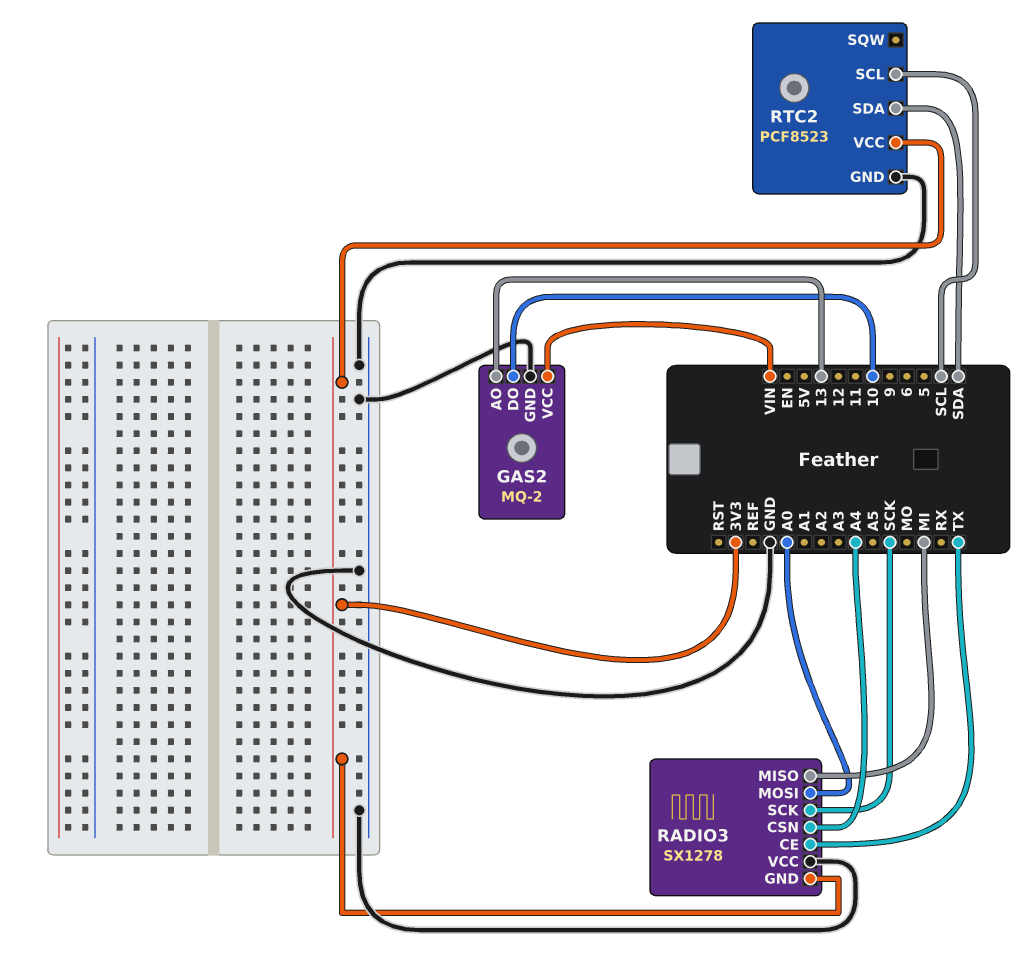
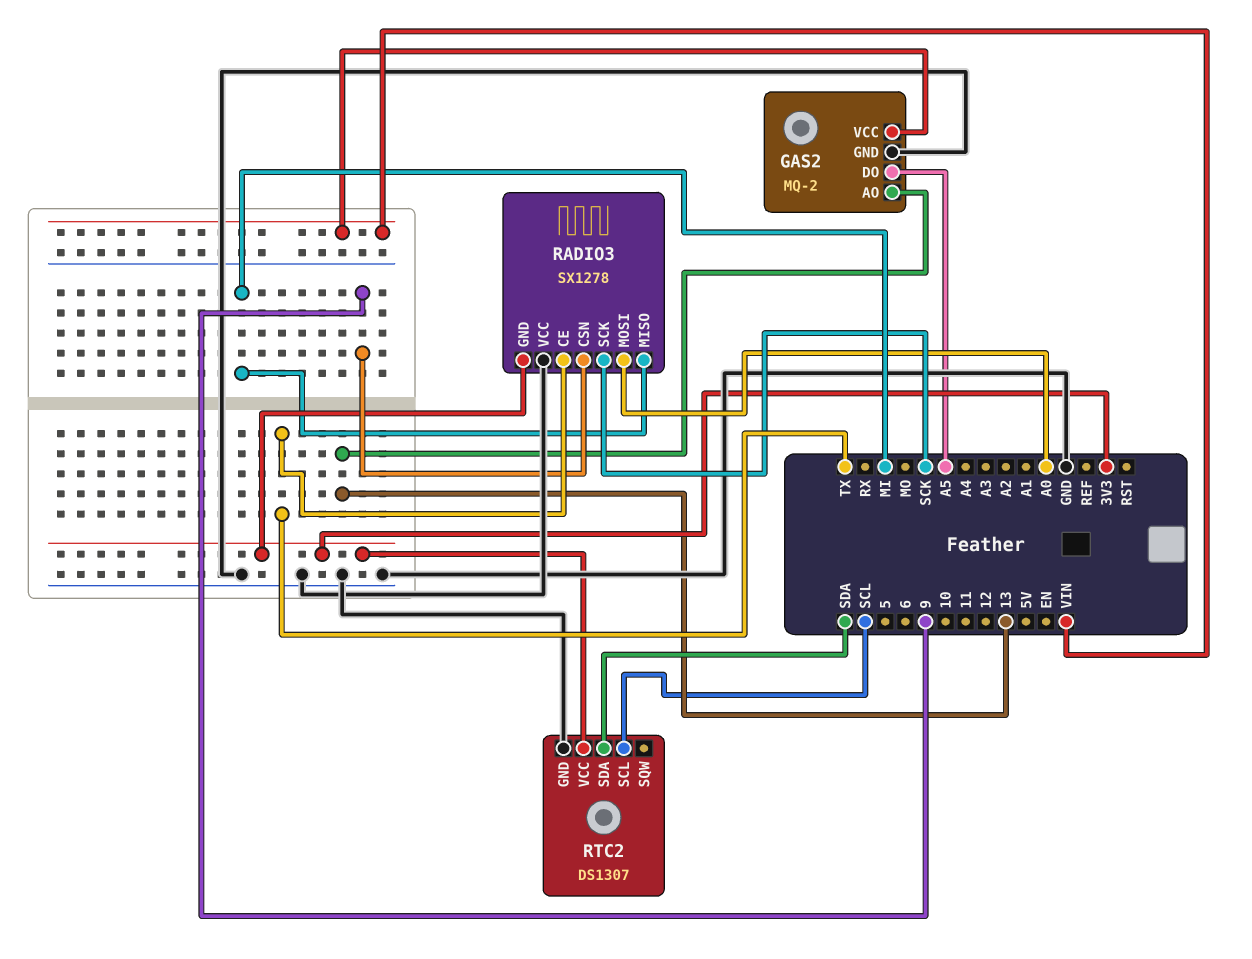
GAS2 pin DO: 10 -> A5
RADIO3 pin CSN: A4 -> 9
RTC2: PCF8523 -> DS1307

